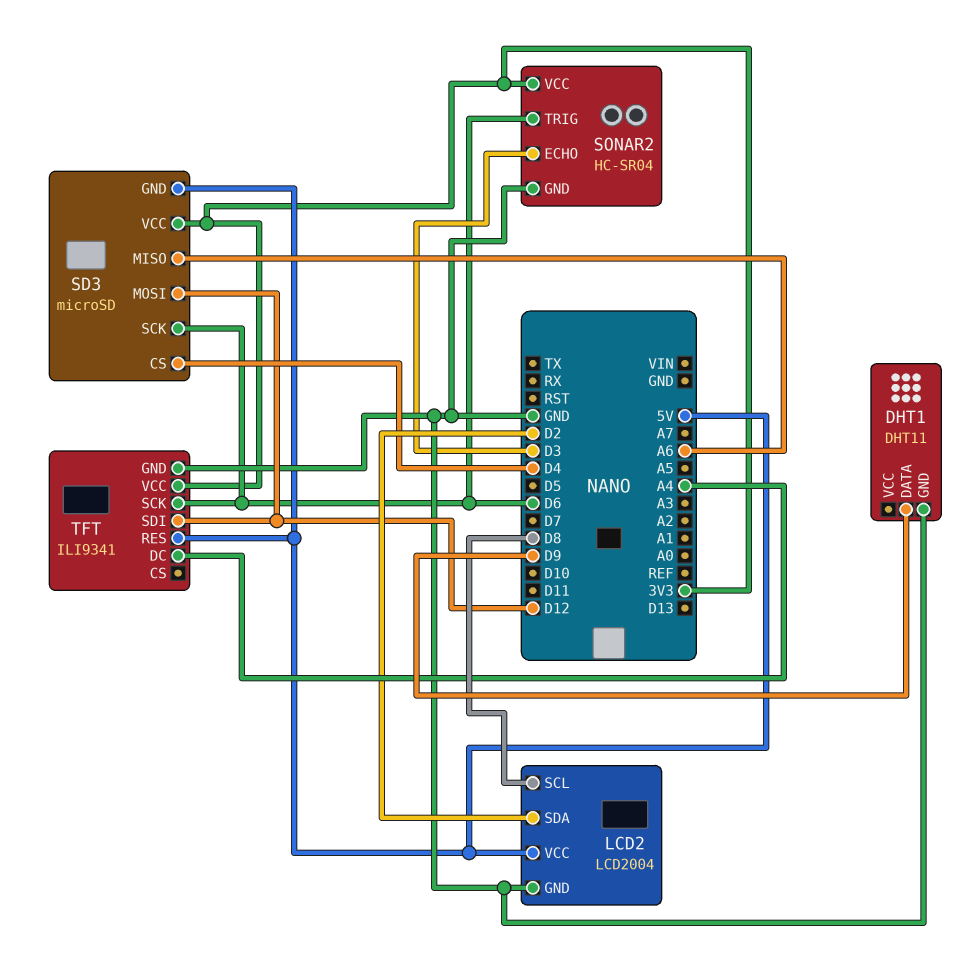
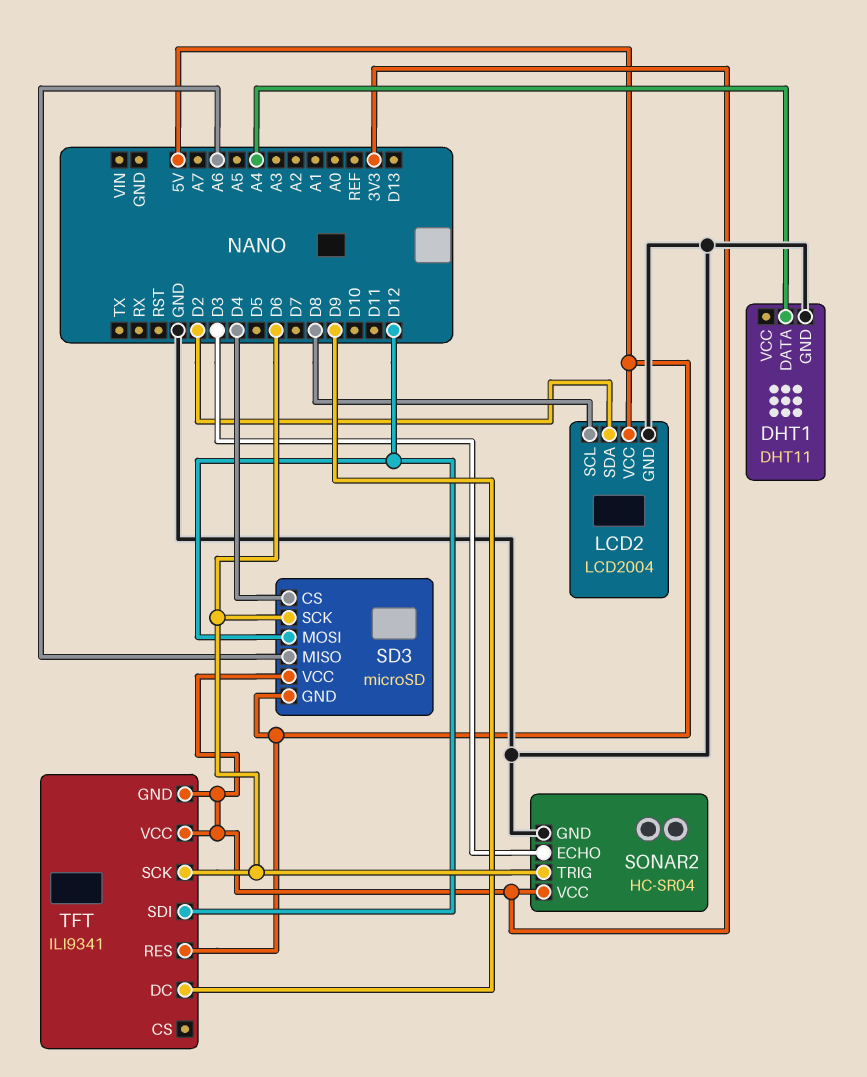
DHT1 pin DATA: D9 -> A4
TFT pin DC: A4 -> D9
TFT pin GND: GND -> 3V3

